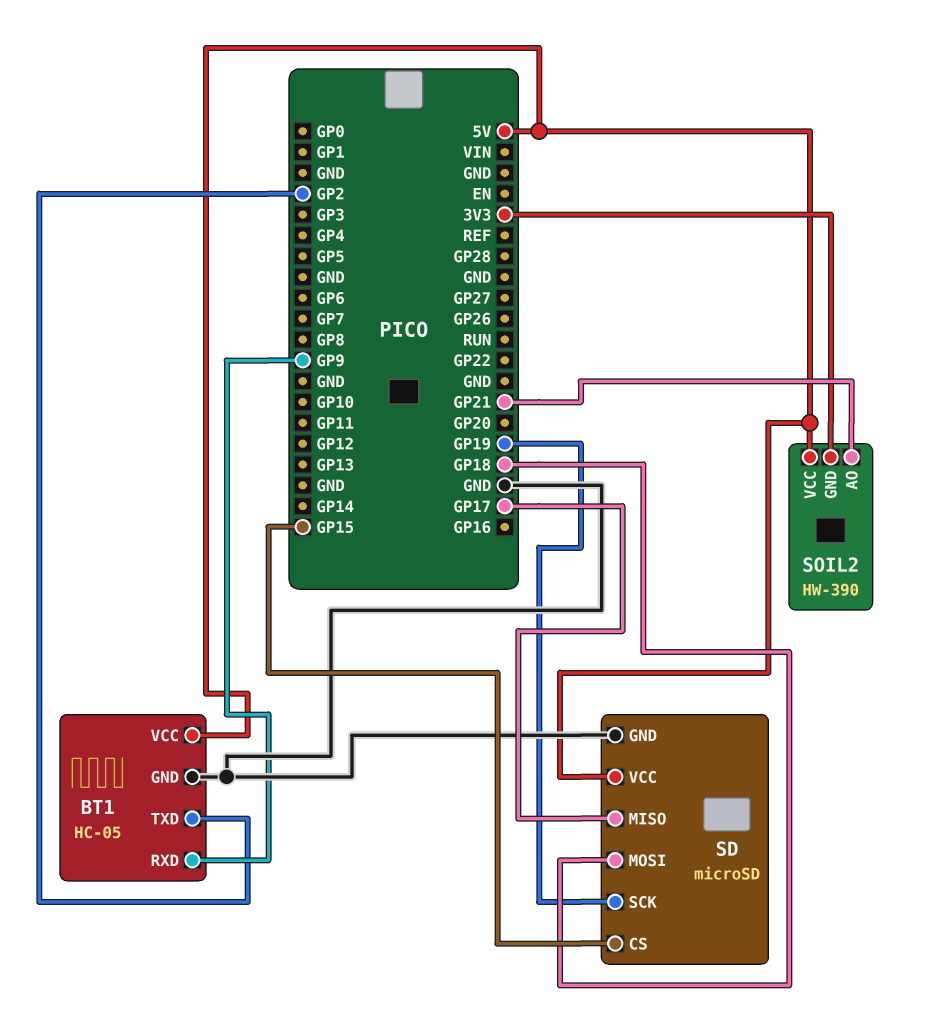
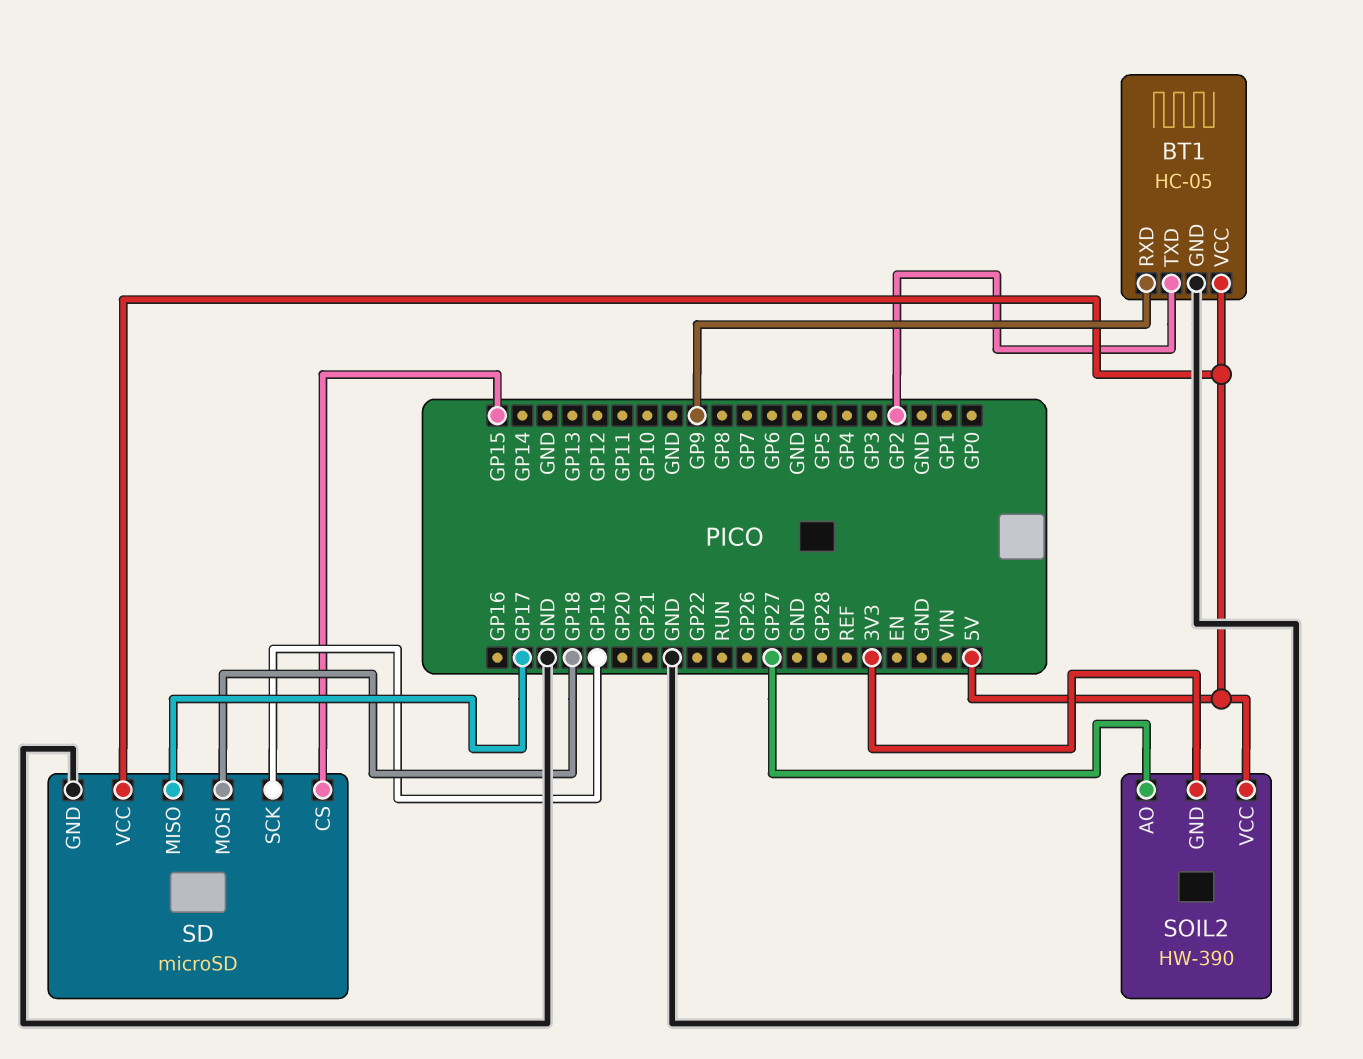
SOIL2 pin AO: GP21 -> GP27

